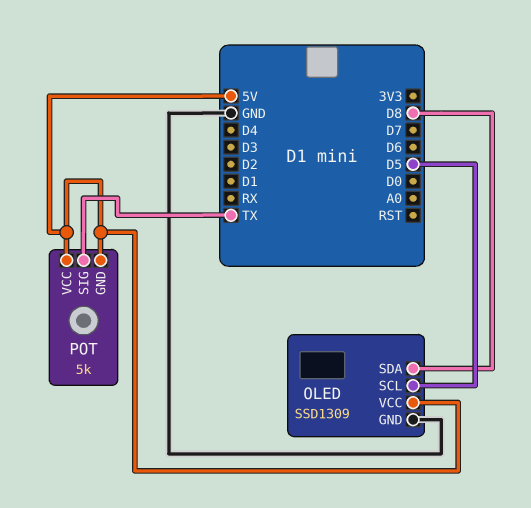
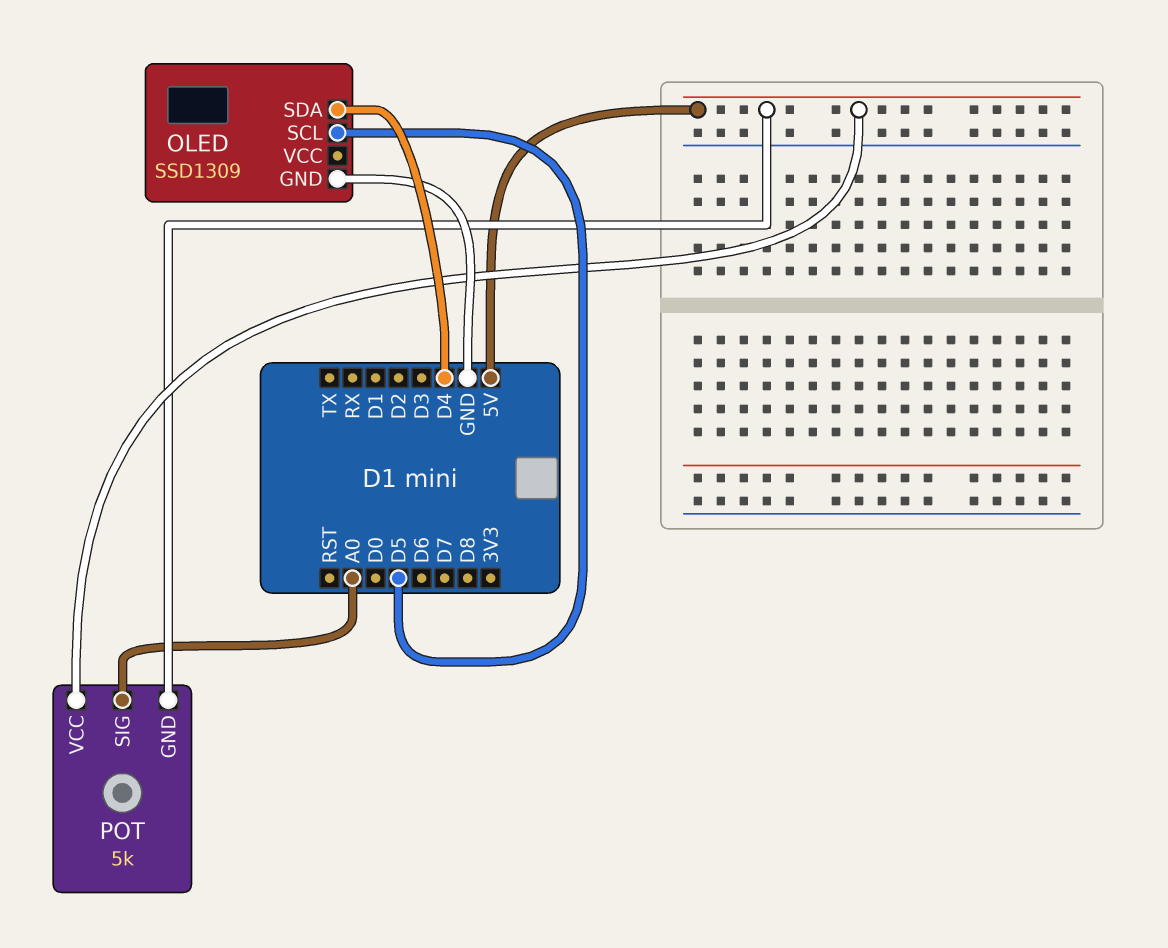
OLED pin SDA: D8 -> D4
OLED pin VCC: 5V -> none
POT pin SIG: TX -> A0

